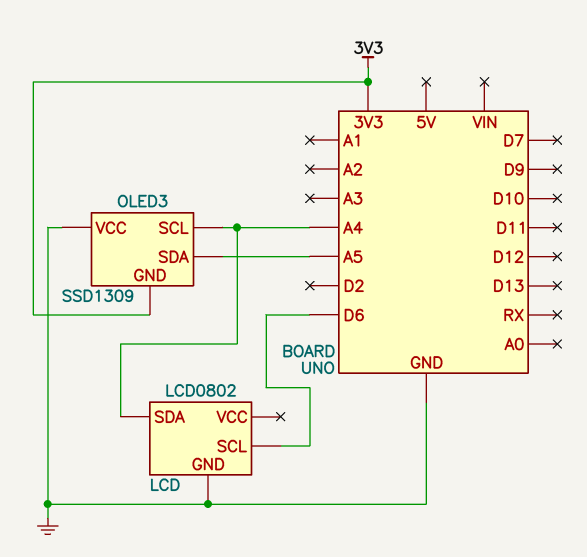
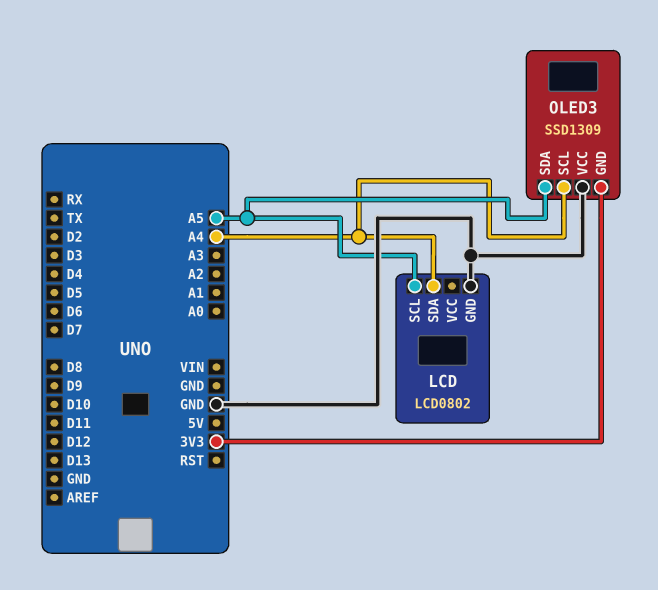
LCD pin SCL: D6 -> A5

